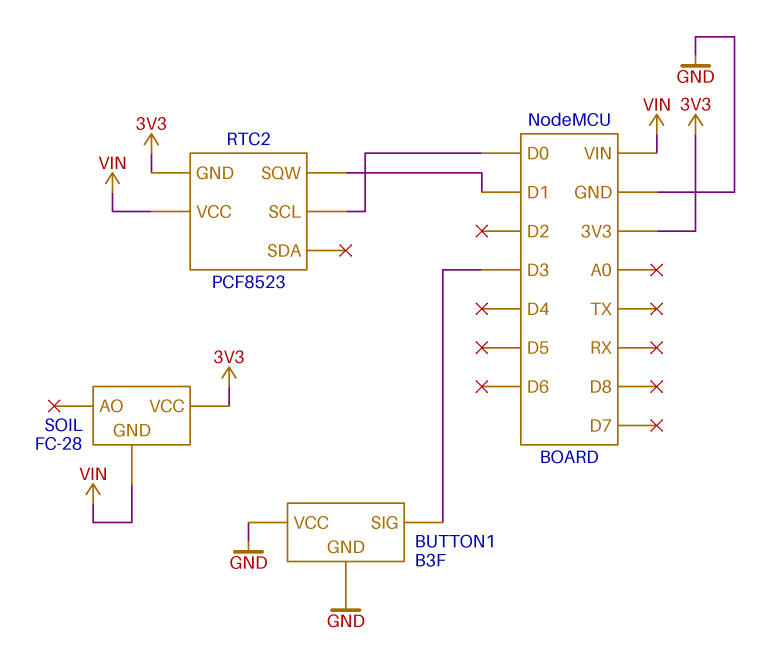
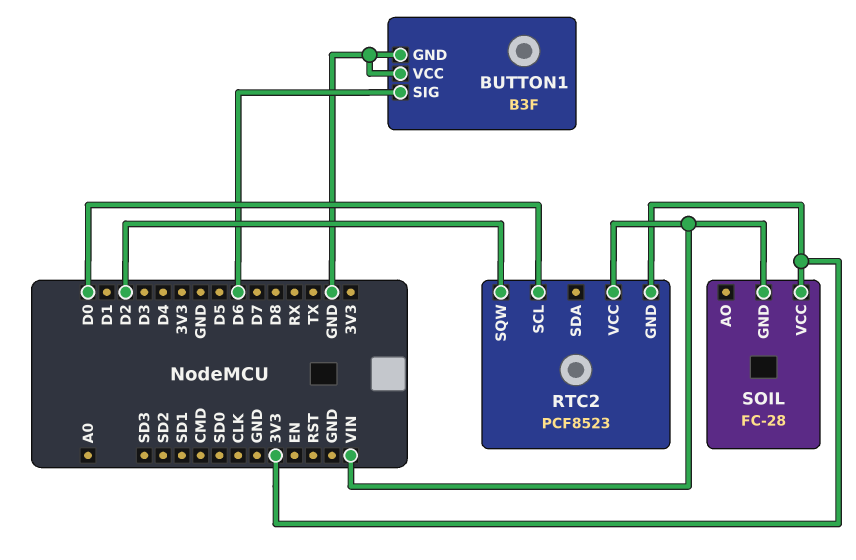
BUTTON1 pin SIG: D3 -> D6
RTC2 pin SQW: D1 -> D2

